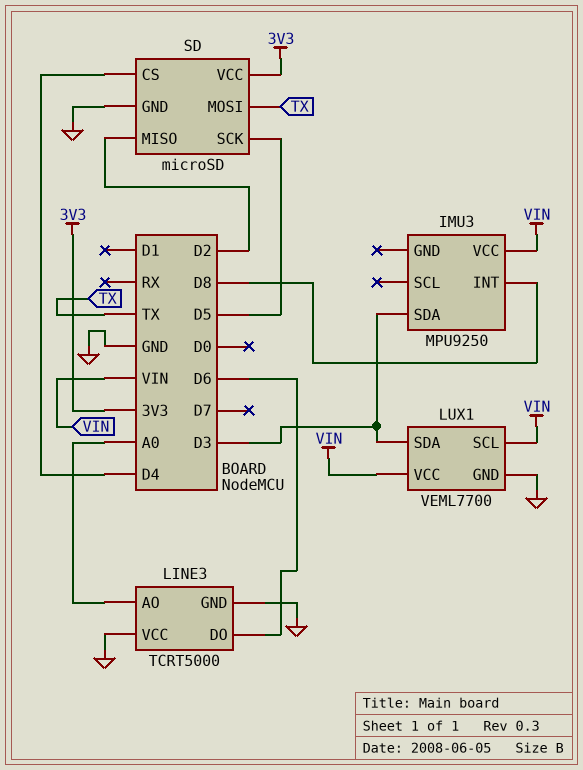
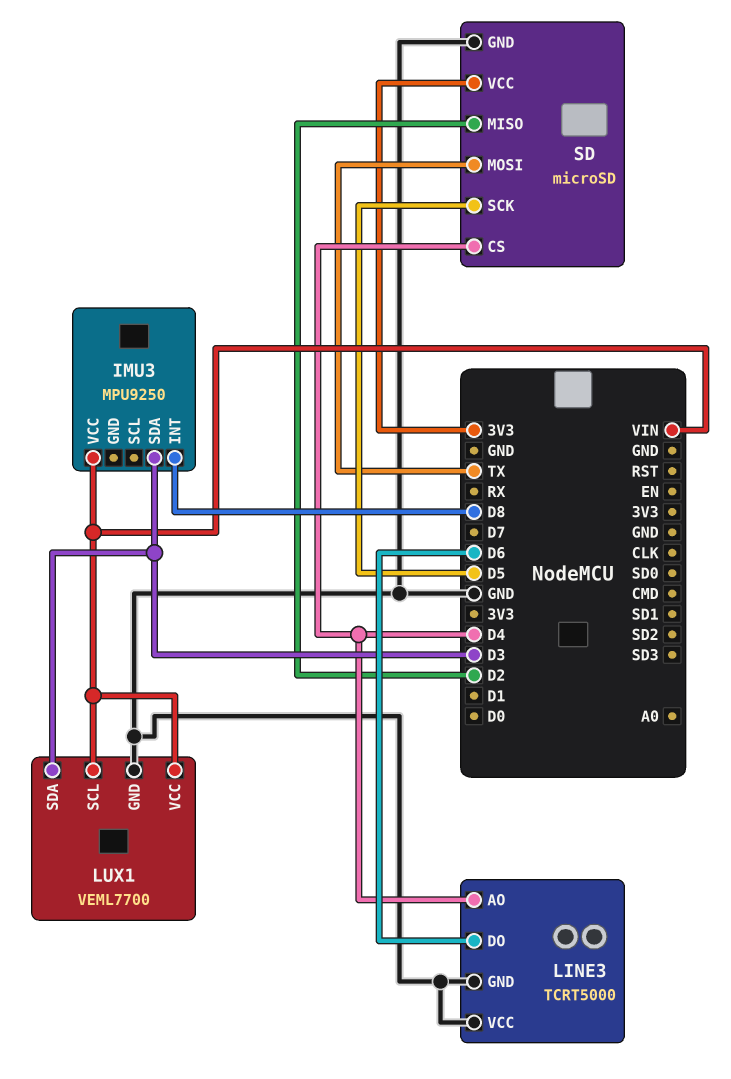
LINE3 pin AO: A0 -> D4

